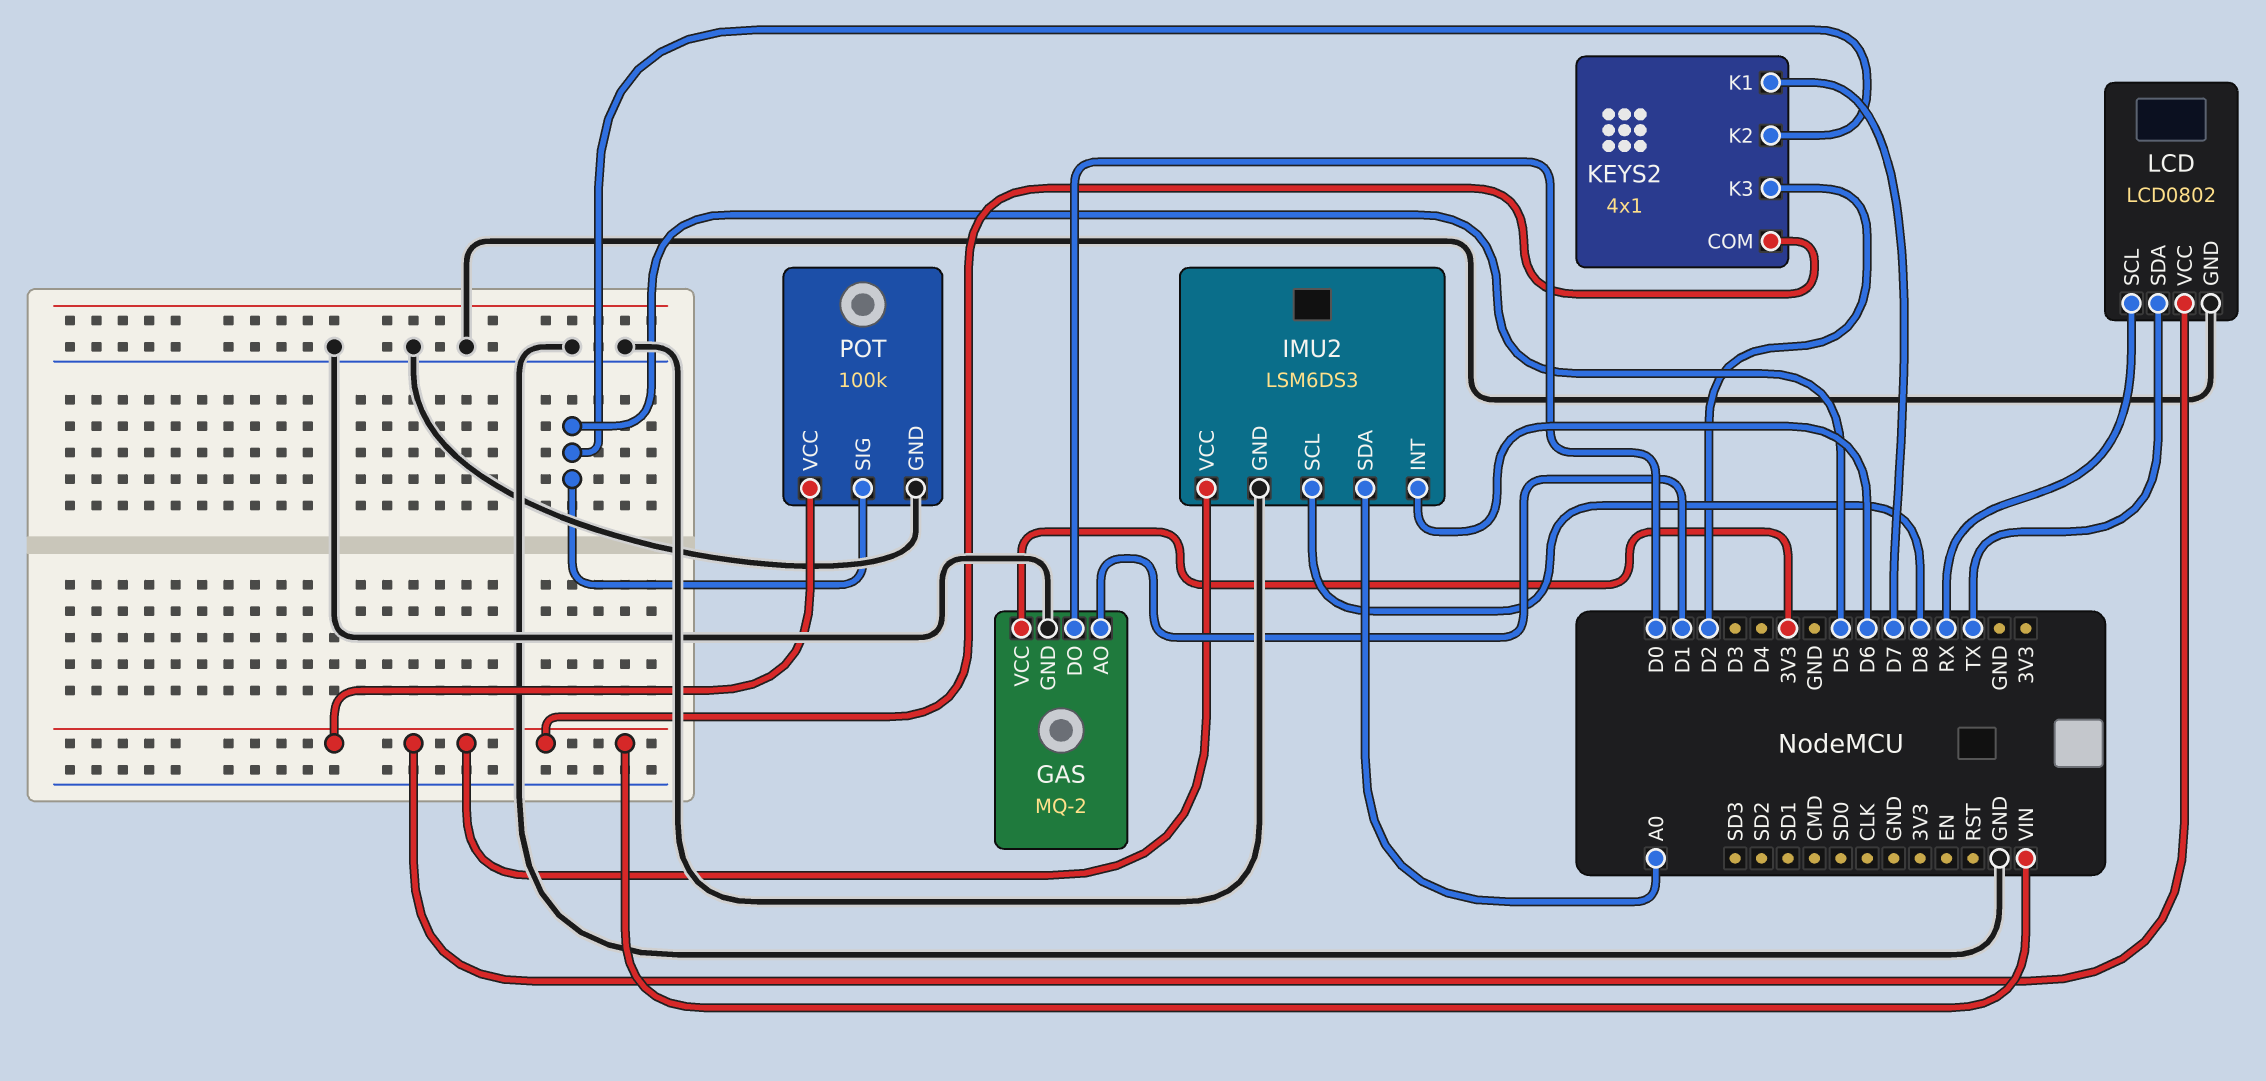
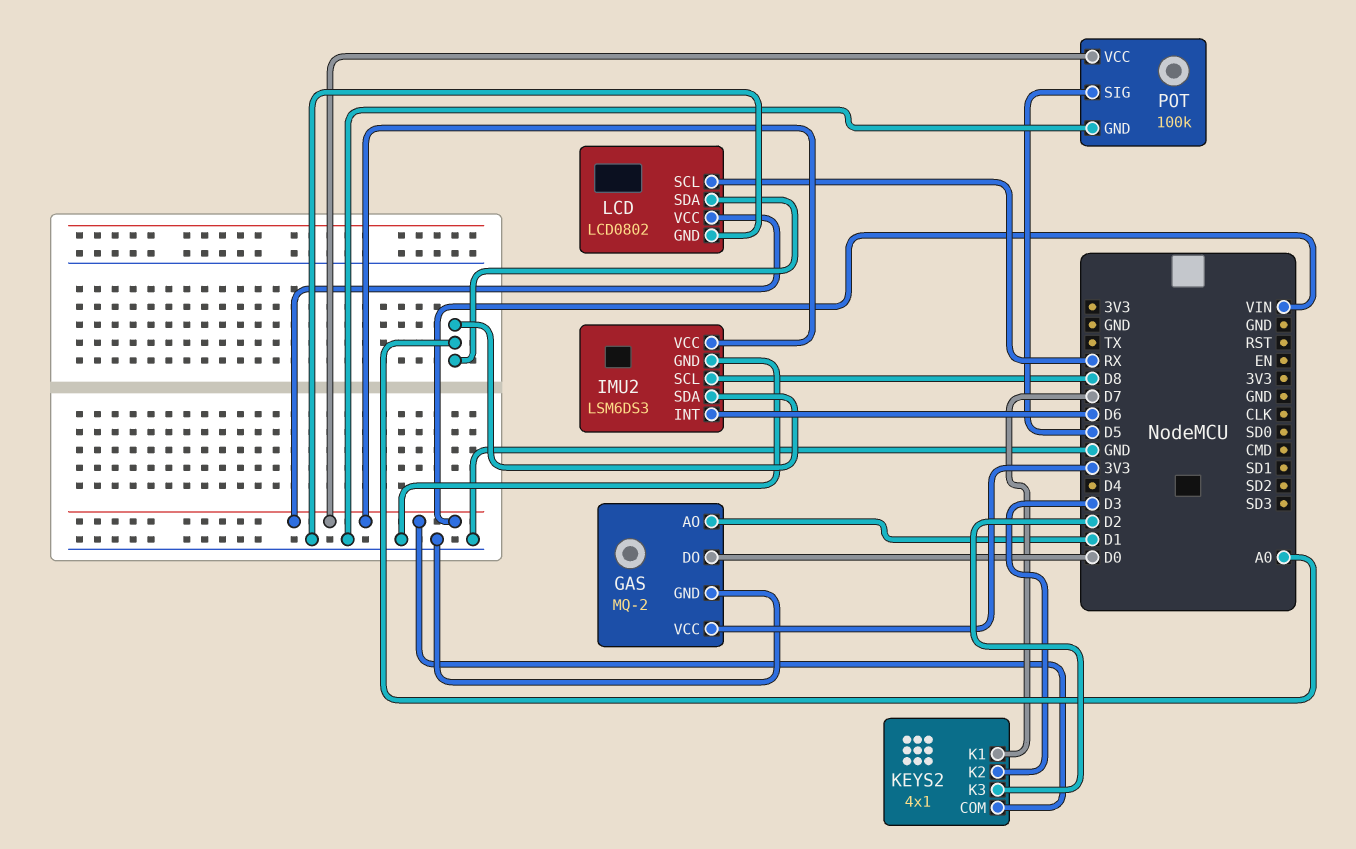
KEYS2 pin K2: D5 -> D3
LCD pin SDA: TX -> A0

